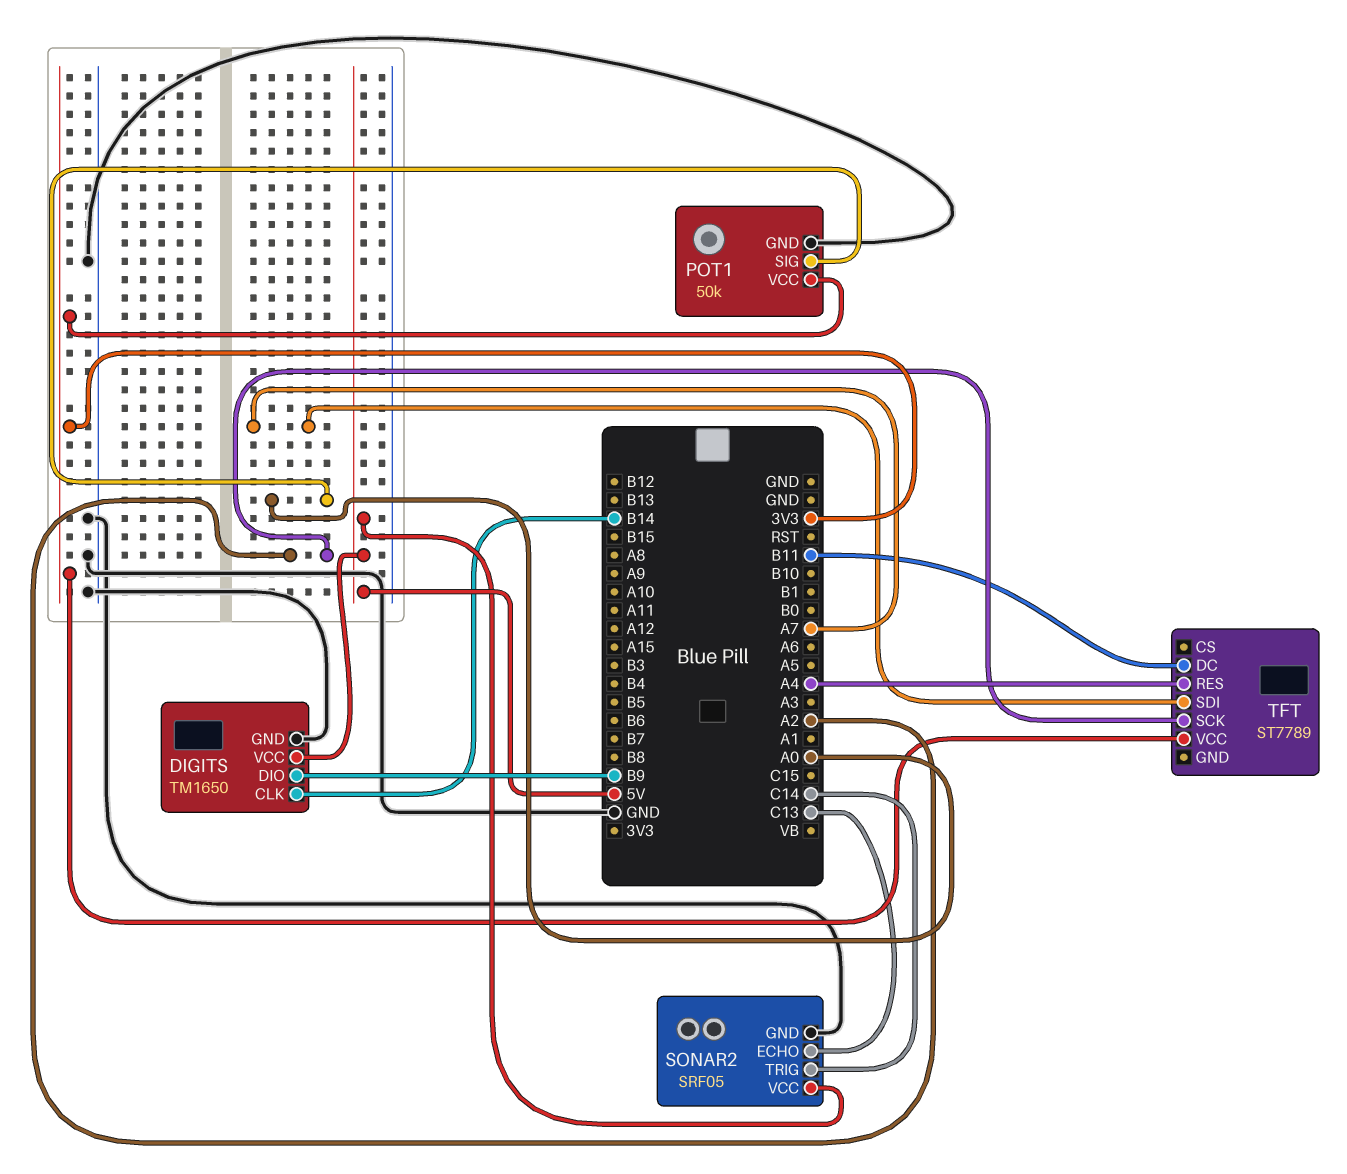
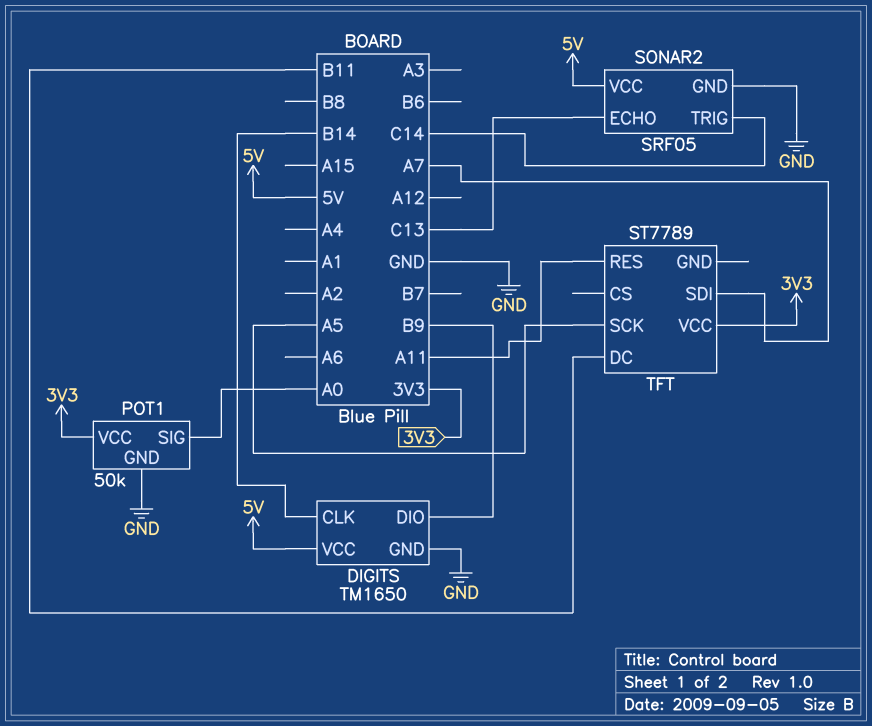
TFT pin RES: A4 -> A11
TFT pin SCK: A2 -> A5

